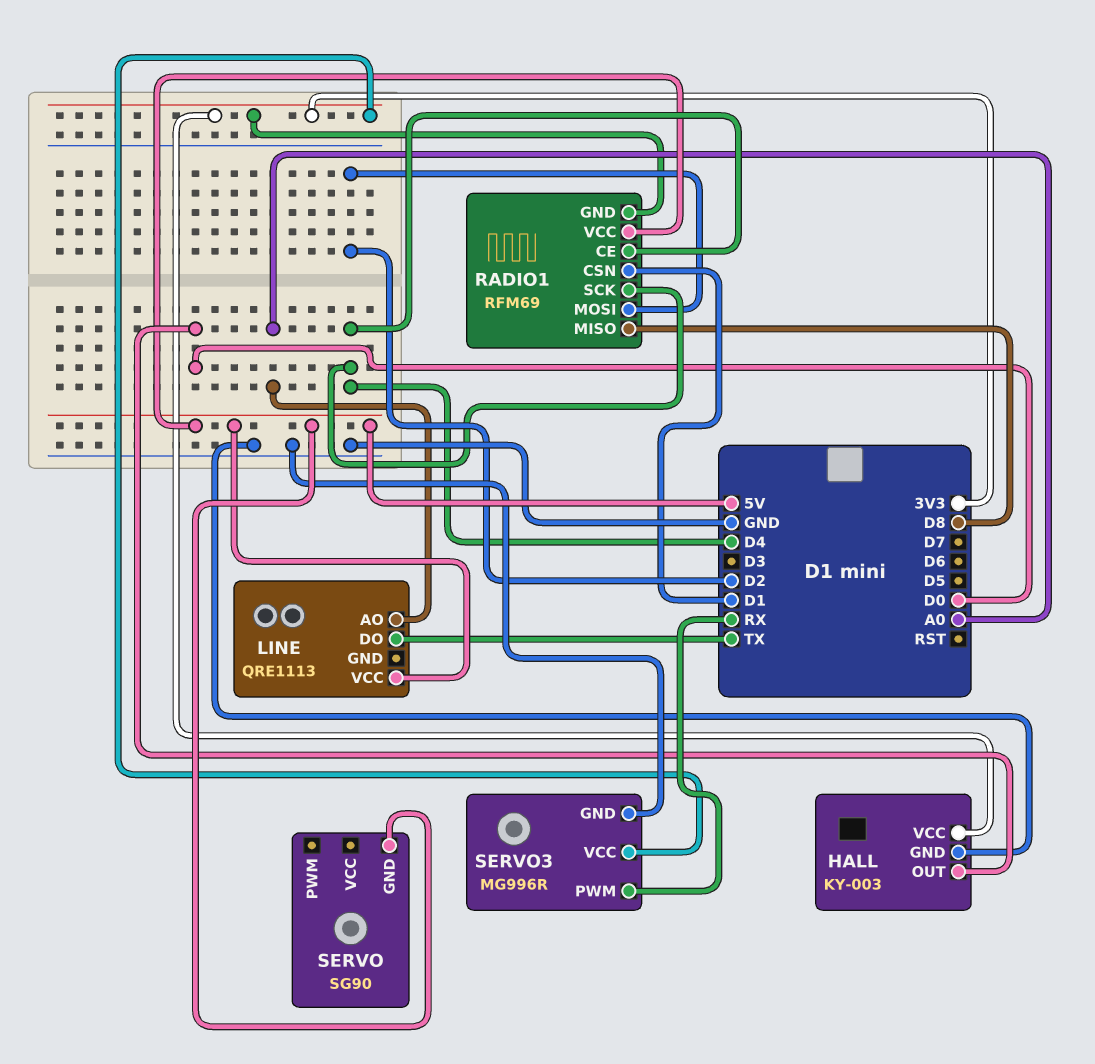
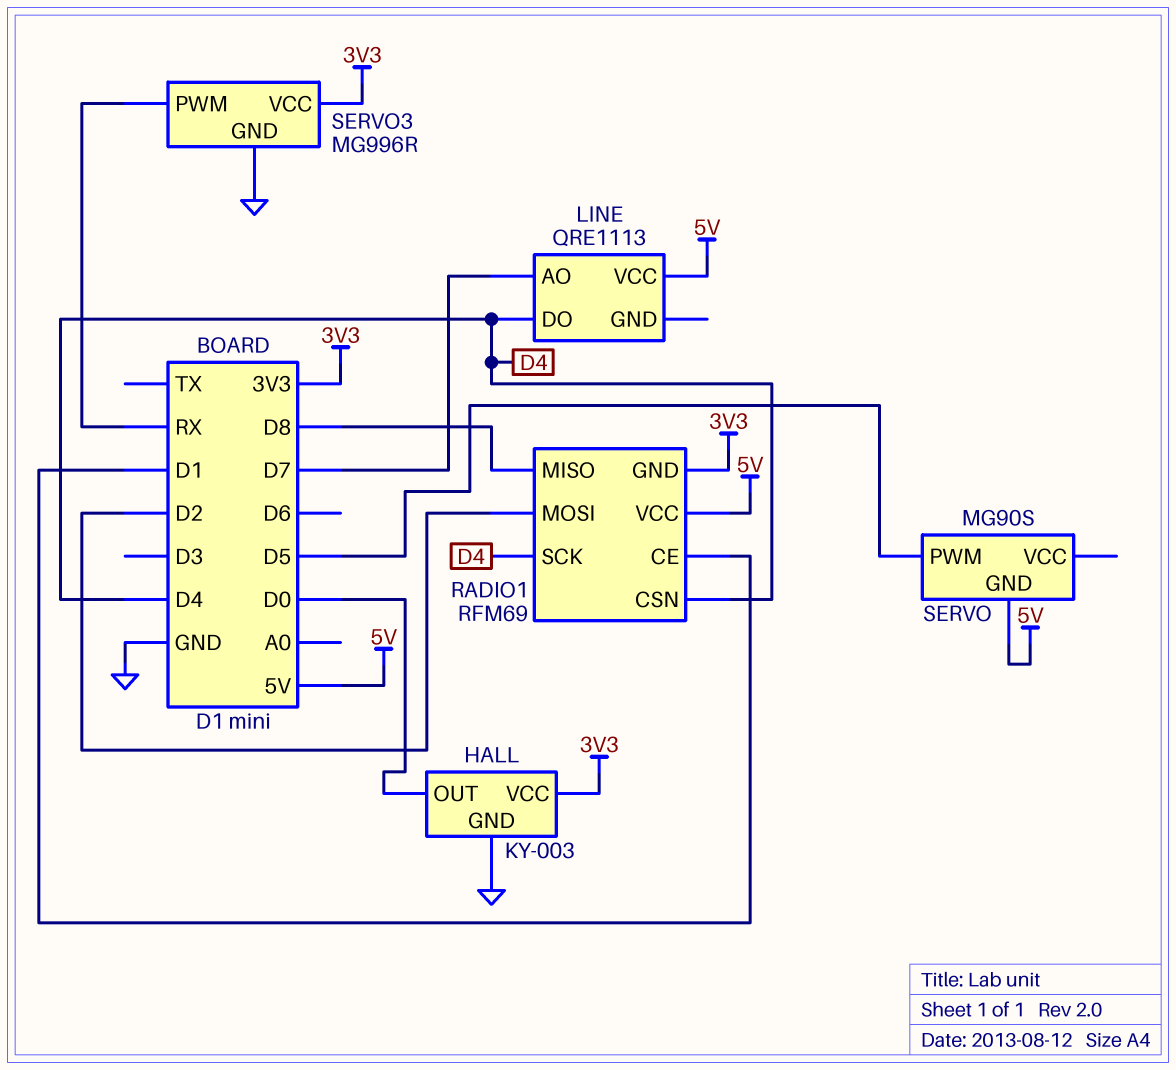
LINE pin AO: A0 -> D7
LINE pin DO: TX -> D4
RADIO1 pin CE: D4 -> D1
RADIO1 pin CSN: D1 -> D4
SERVO: SG90 -> MG90S
SERVO pin PWM: none -> D5

